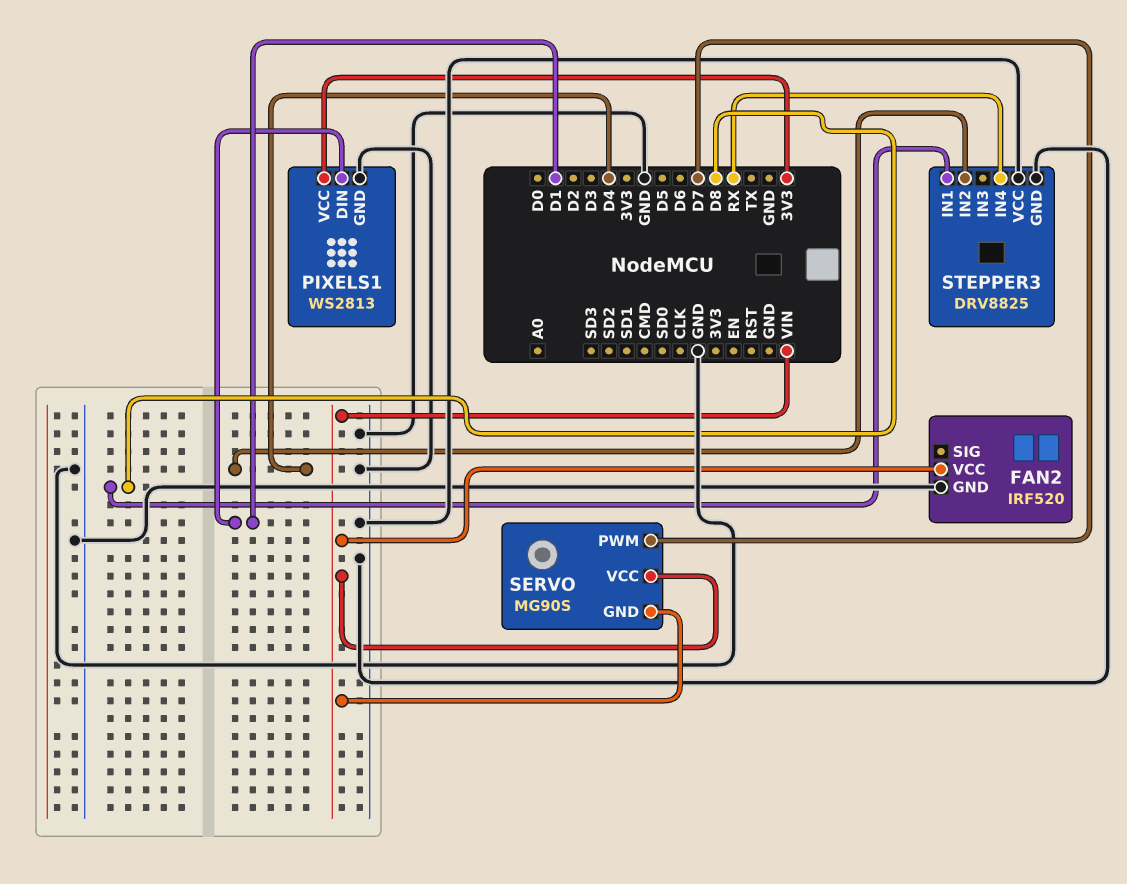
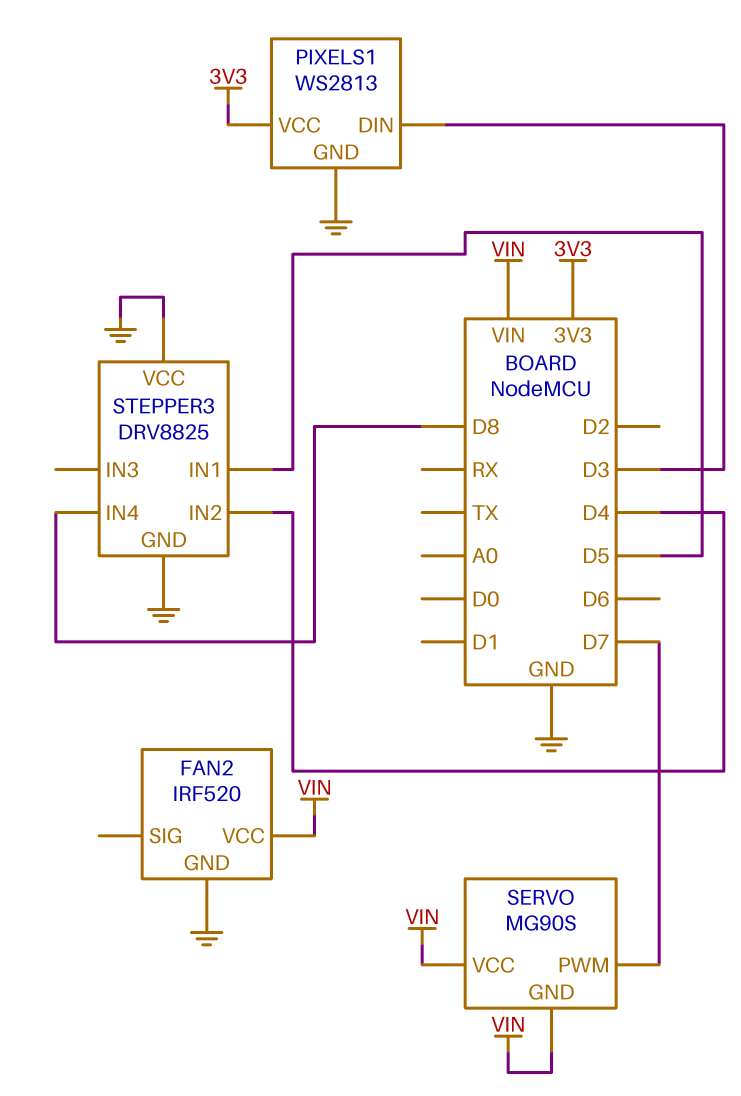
PIXELS1 pin DIN: D1 -> D3
STEPPER3 pin IN1: D8 -> D5
STEPPER3 pin IN4: RX -> D8

